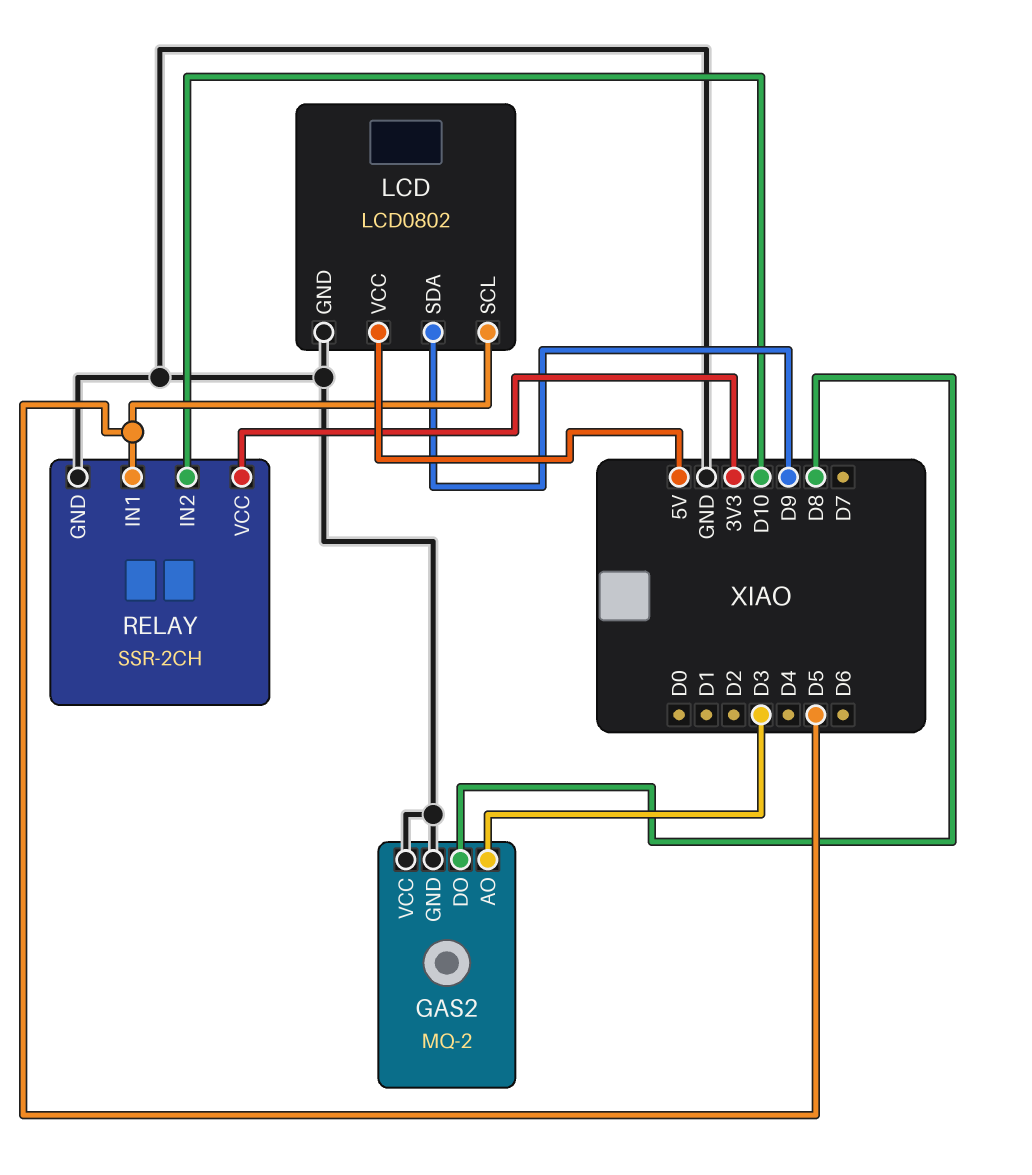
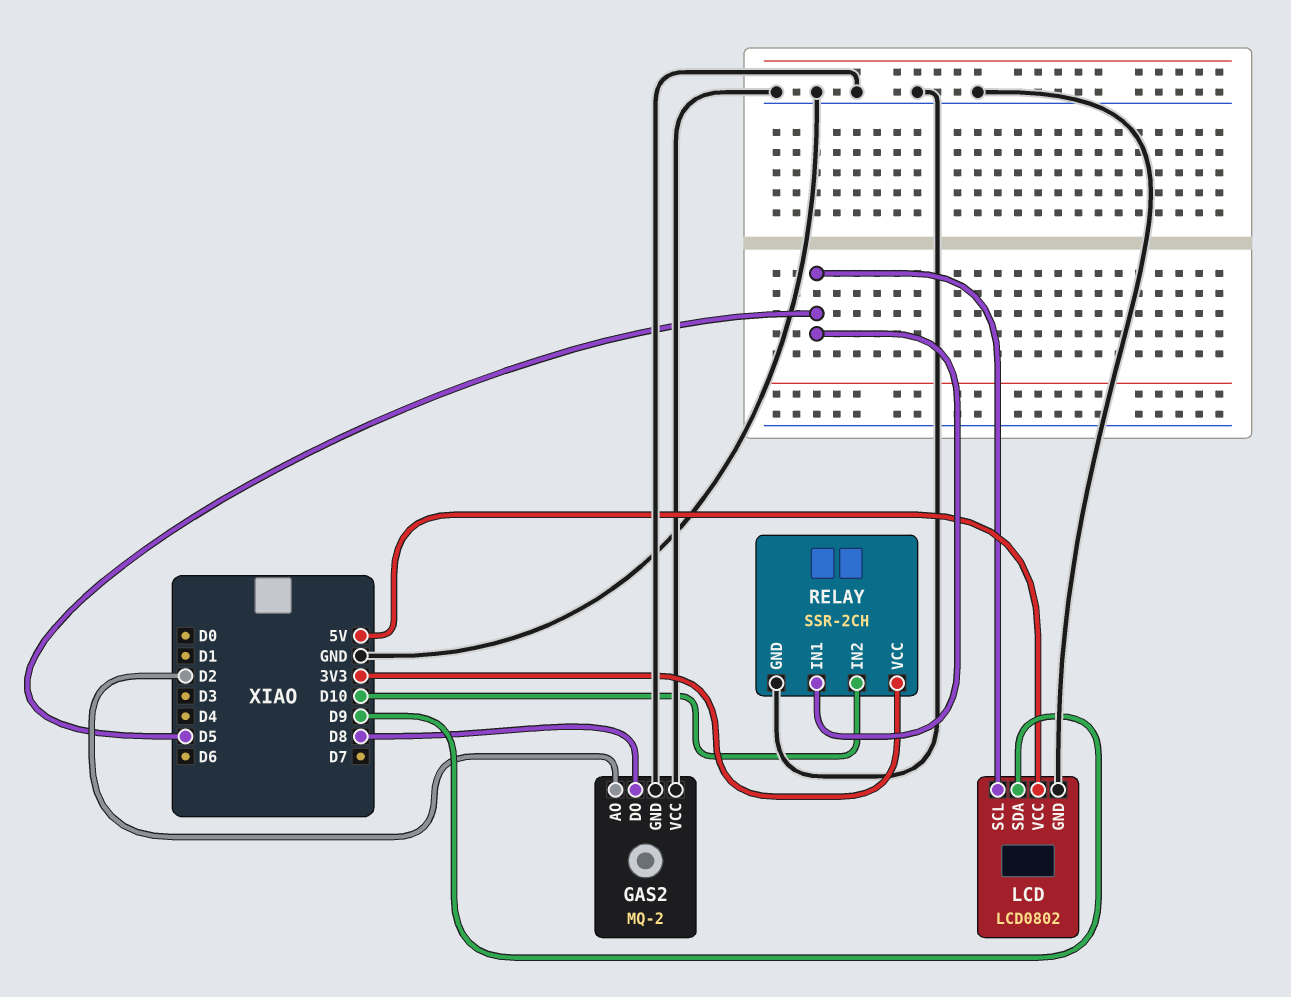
GAS2 pin AO: D3 -> D2

